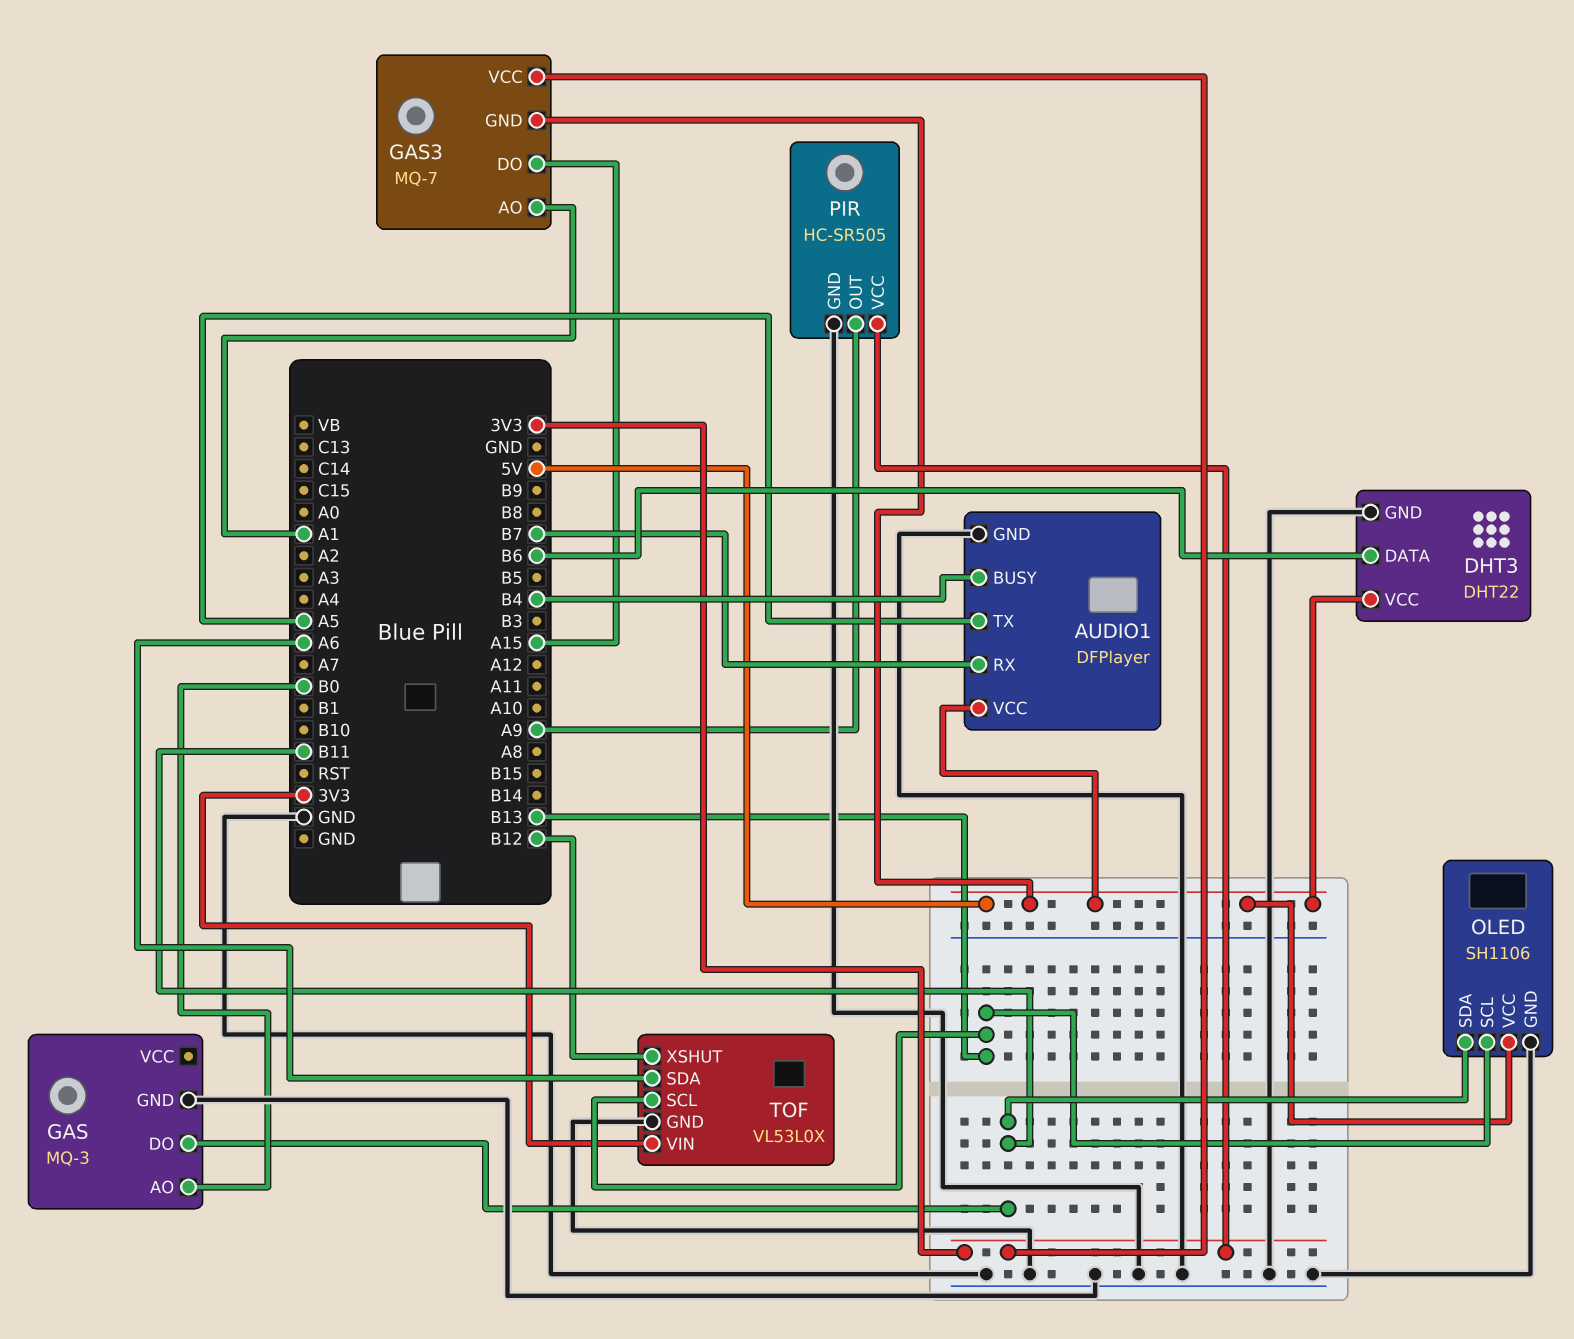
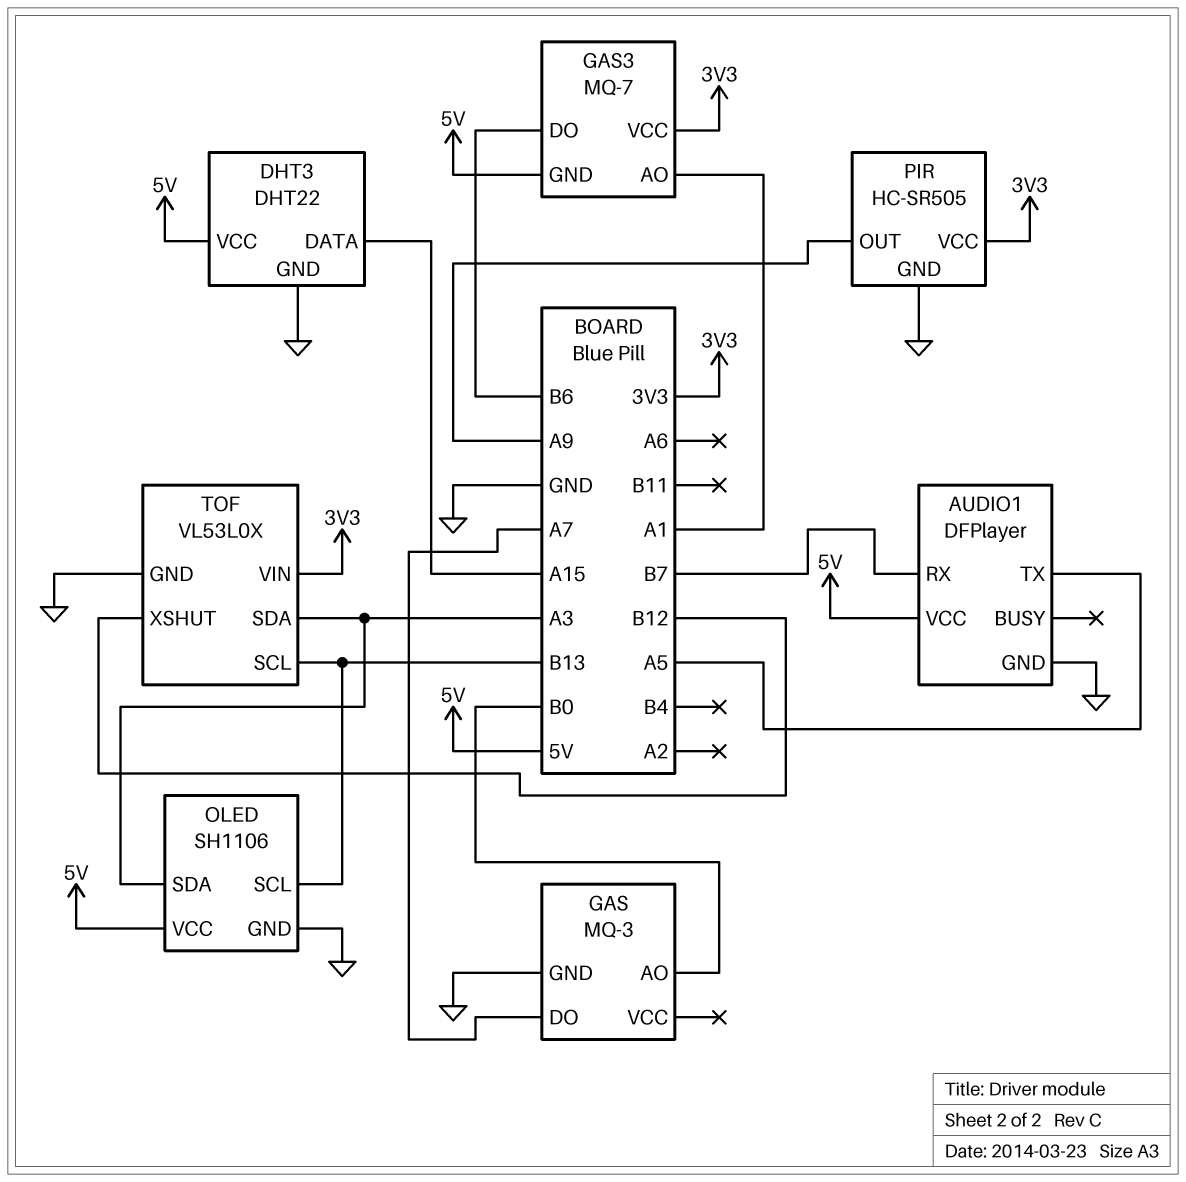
AUDIO1 pin BUSY: B4 -> none
DHT3 pin DATA: B6 -> A15
GAS pin DO: B11 -> A7
GAS3 pin DO: A15 -> B6
OLED pin SDA: B11 -> A3
TOF pin SDA: A6 -> A3

